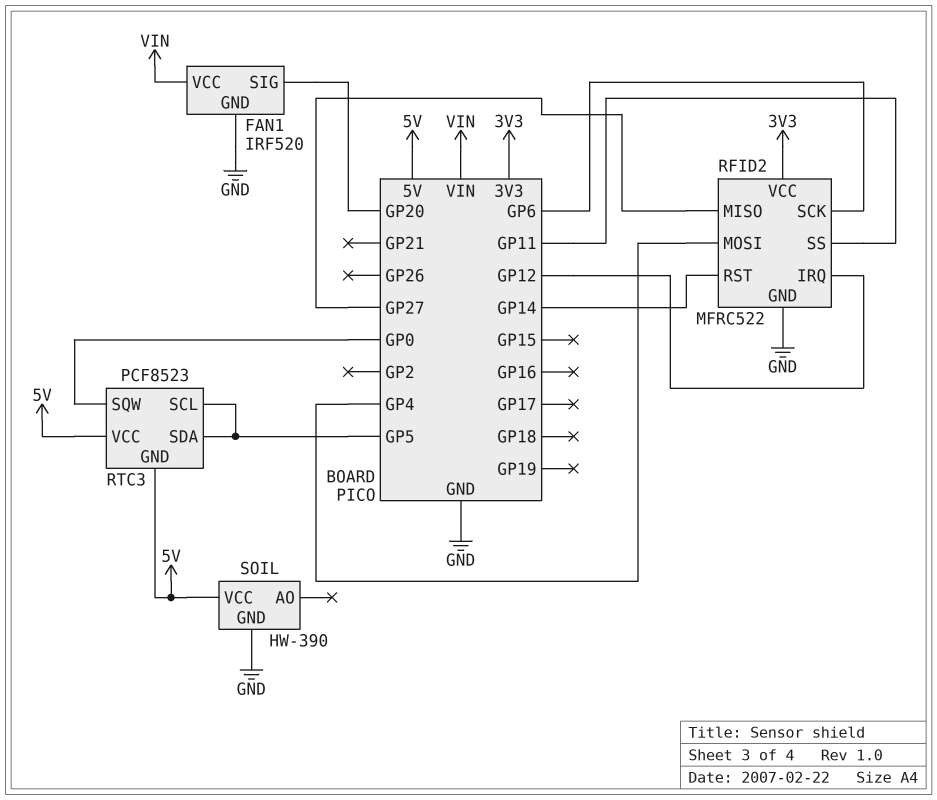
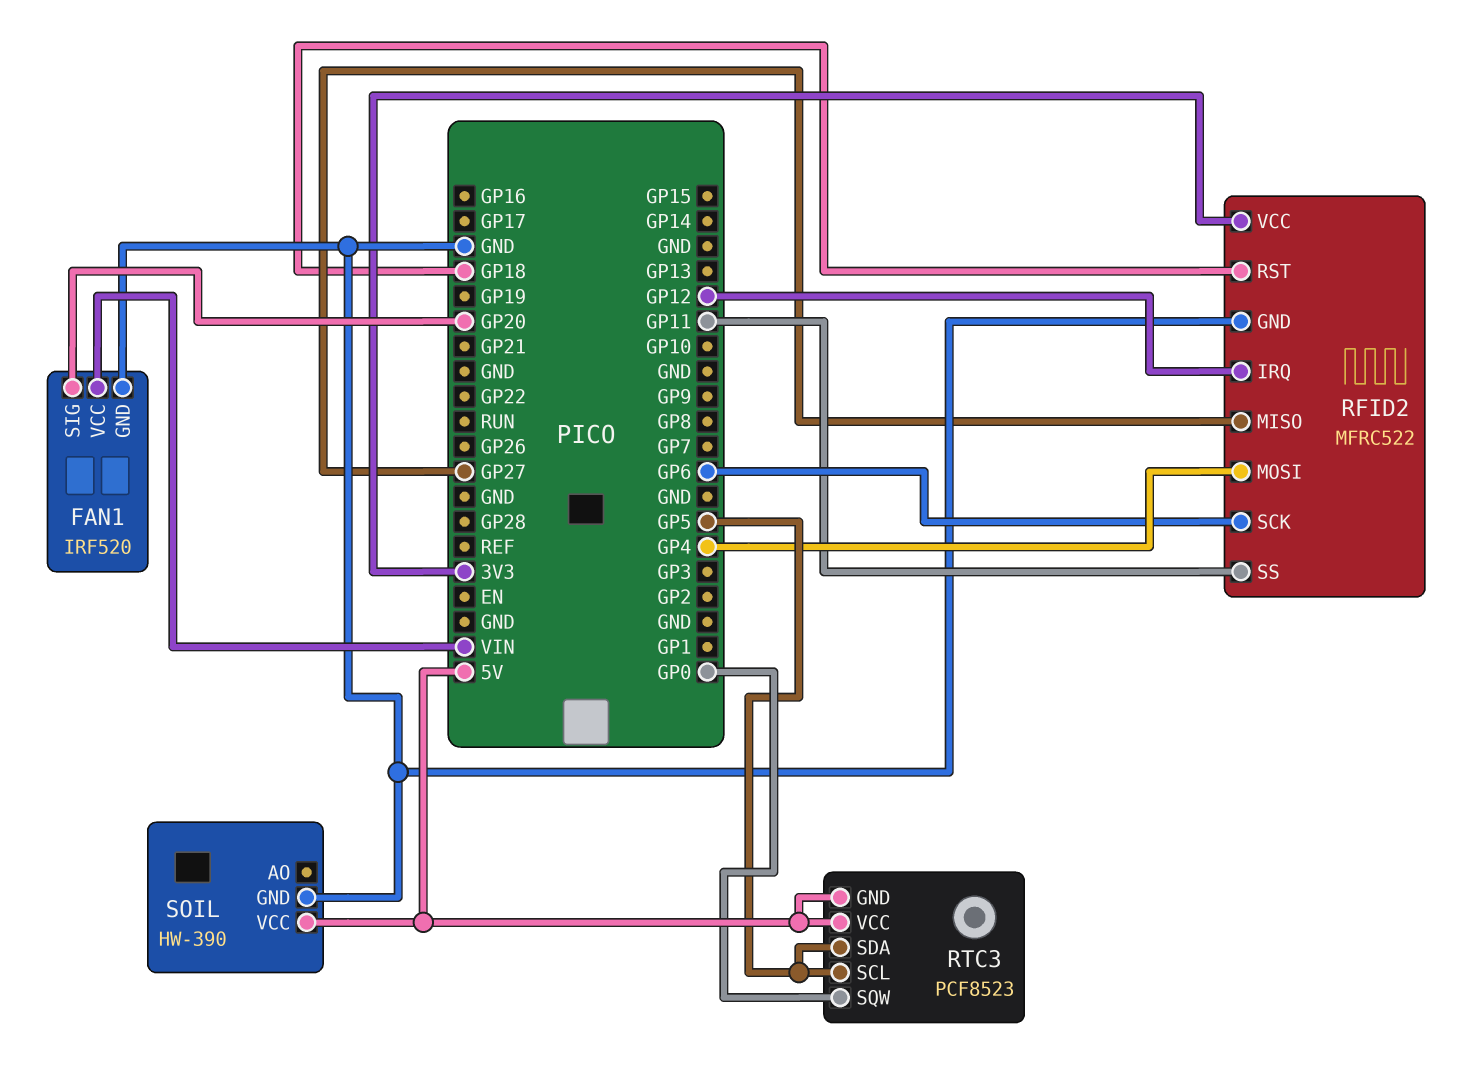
RFID2 pin RST: GP14 -> GP18

